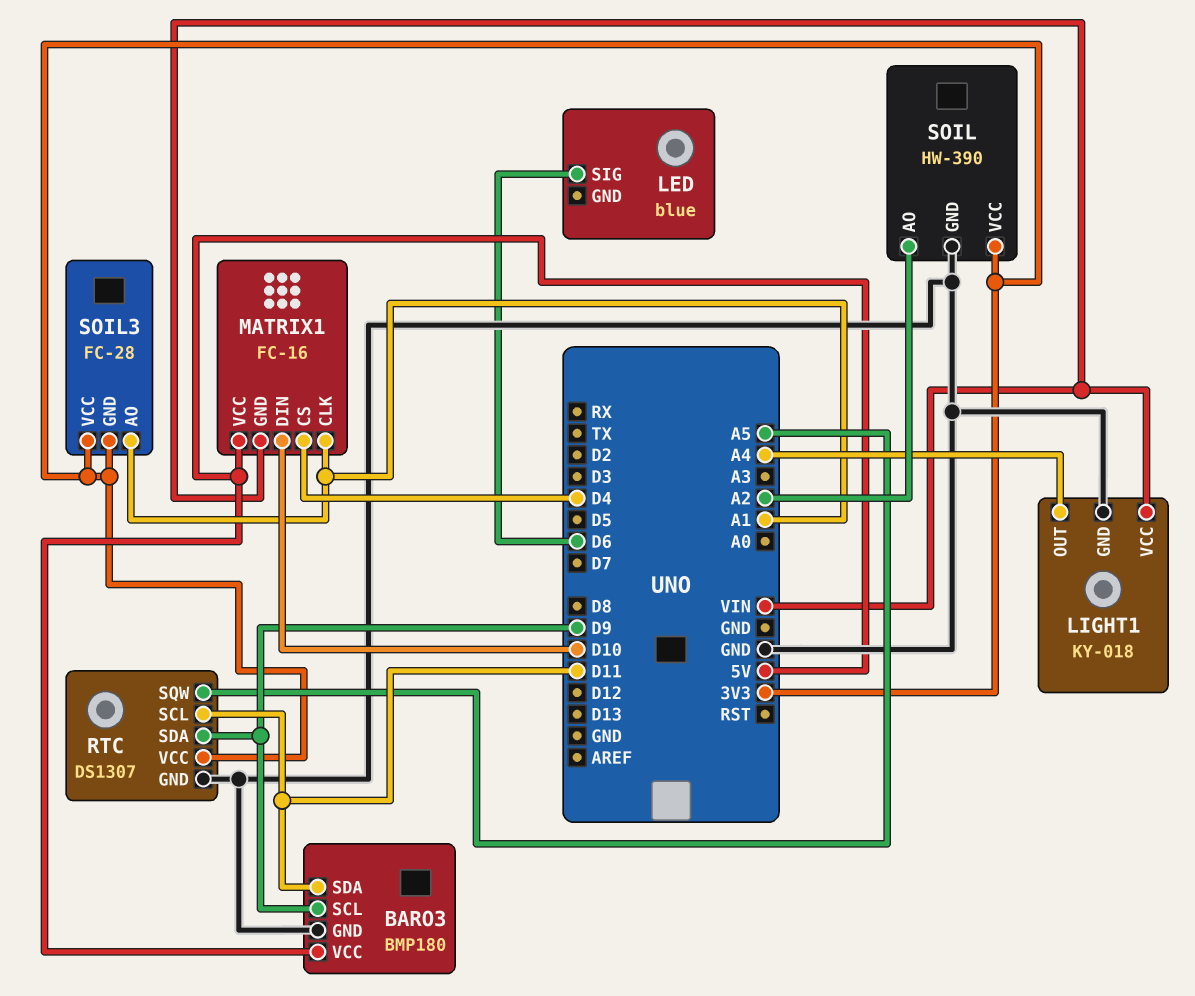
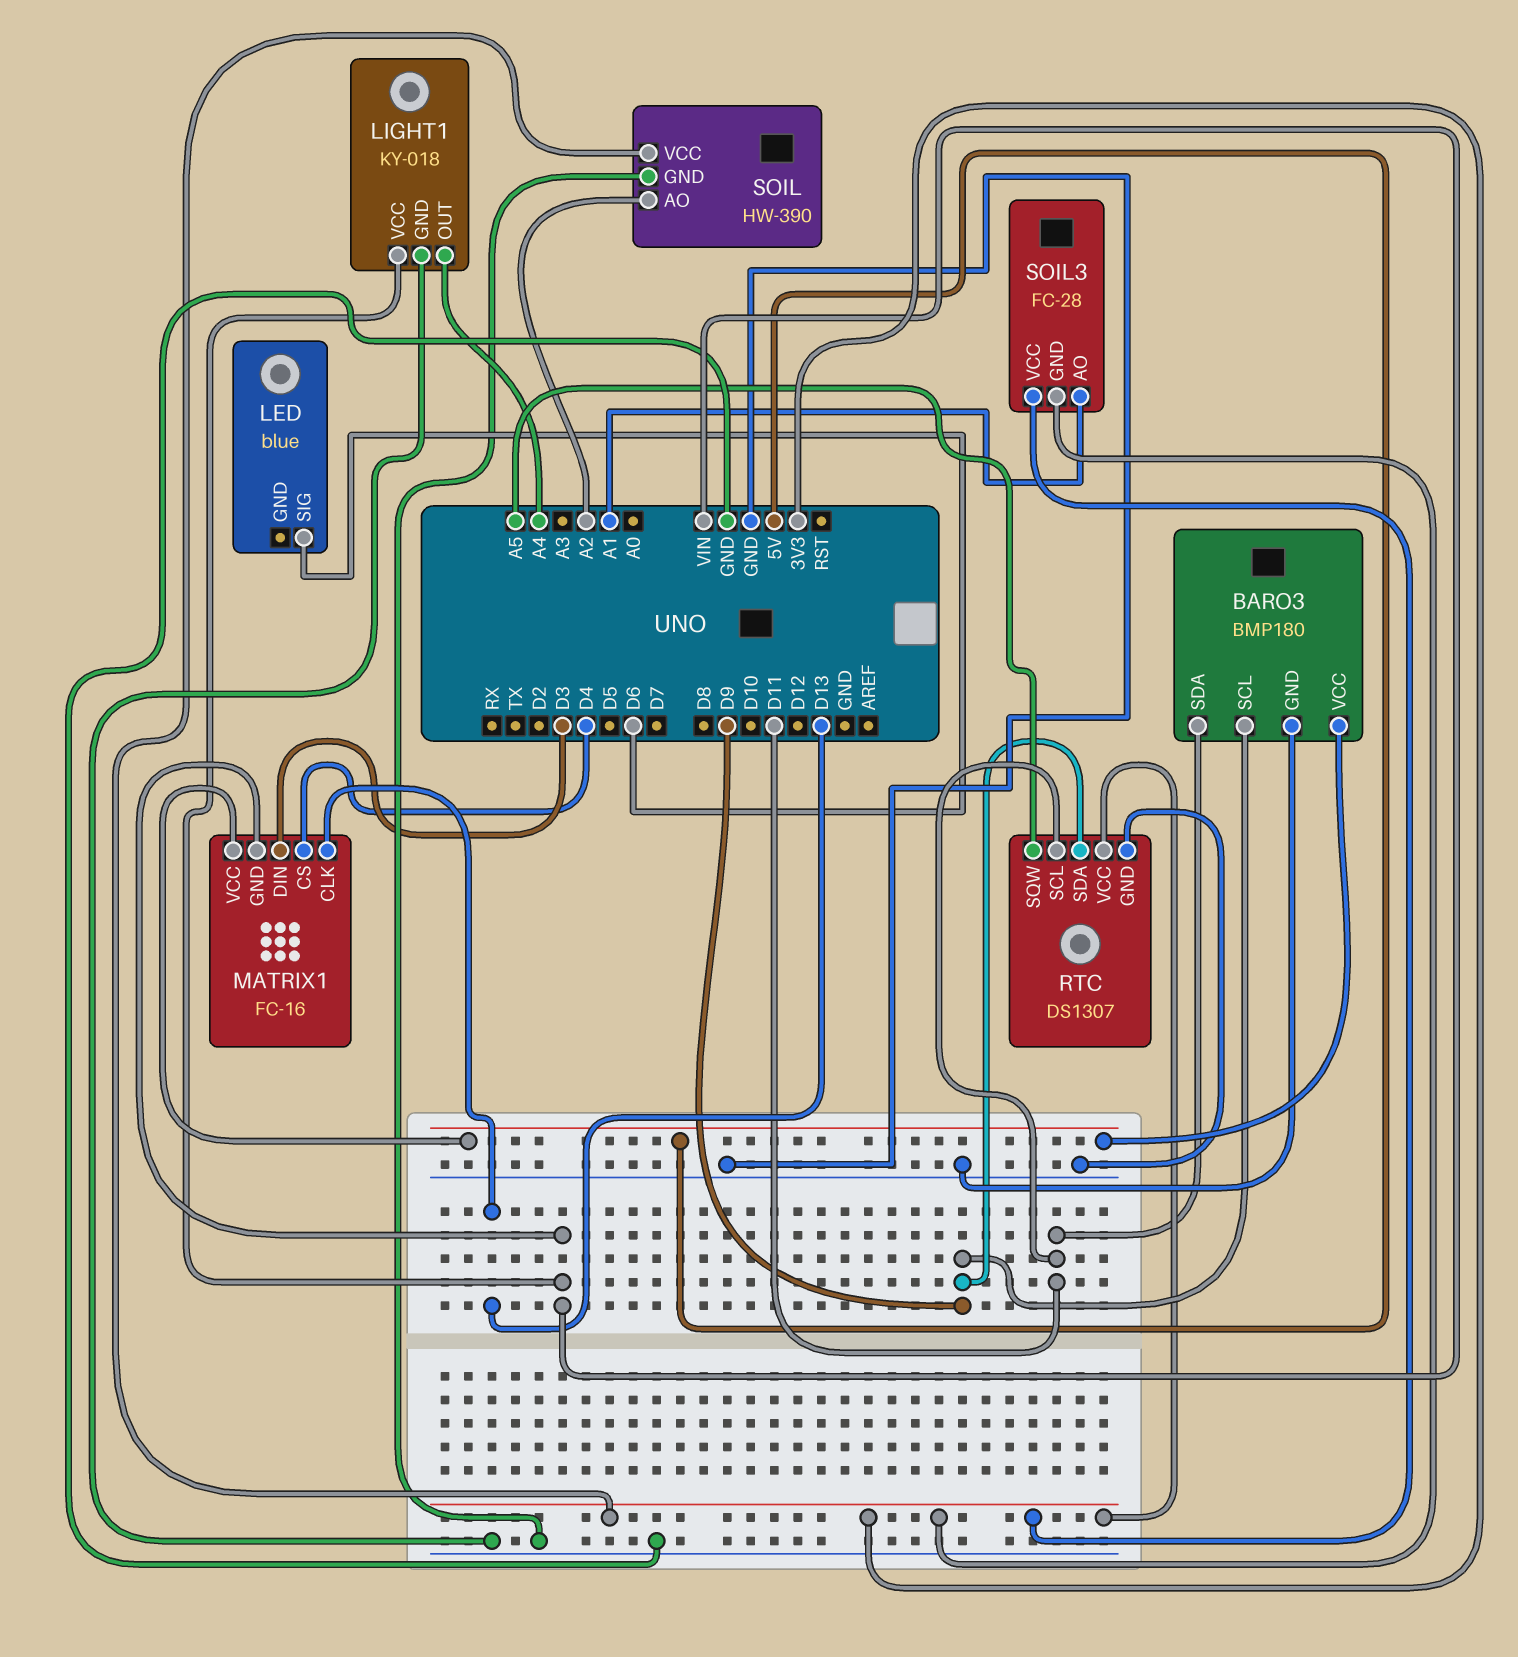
MATRIX1 pin CLK: A1 -> D13
MATRIX1 pin DIN: D10 -> D3

